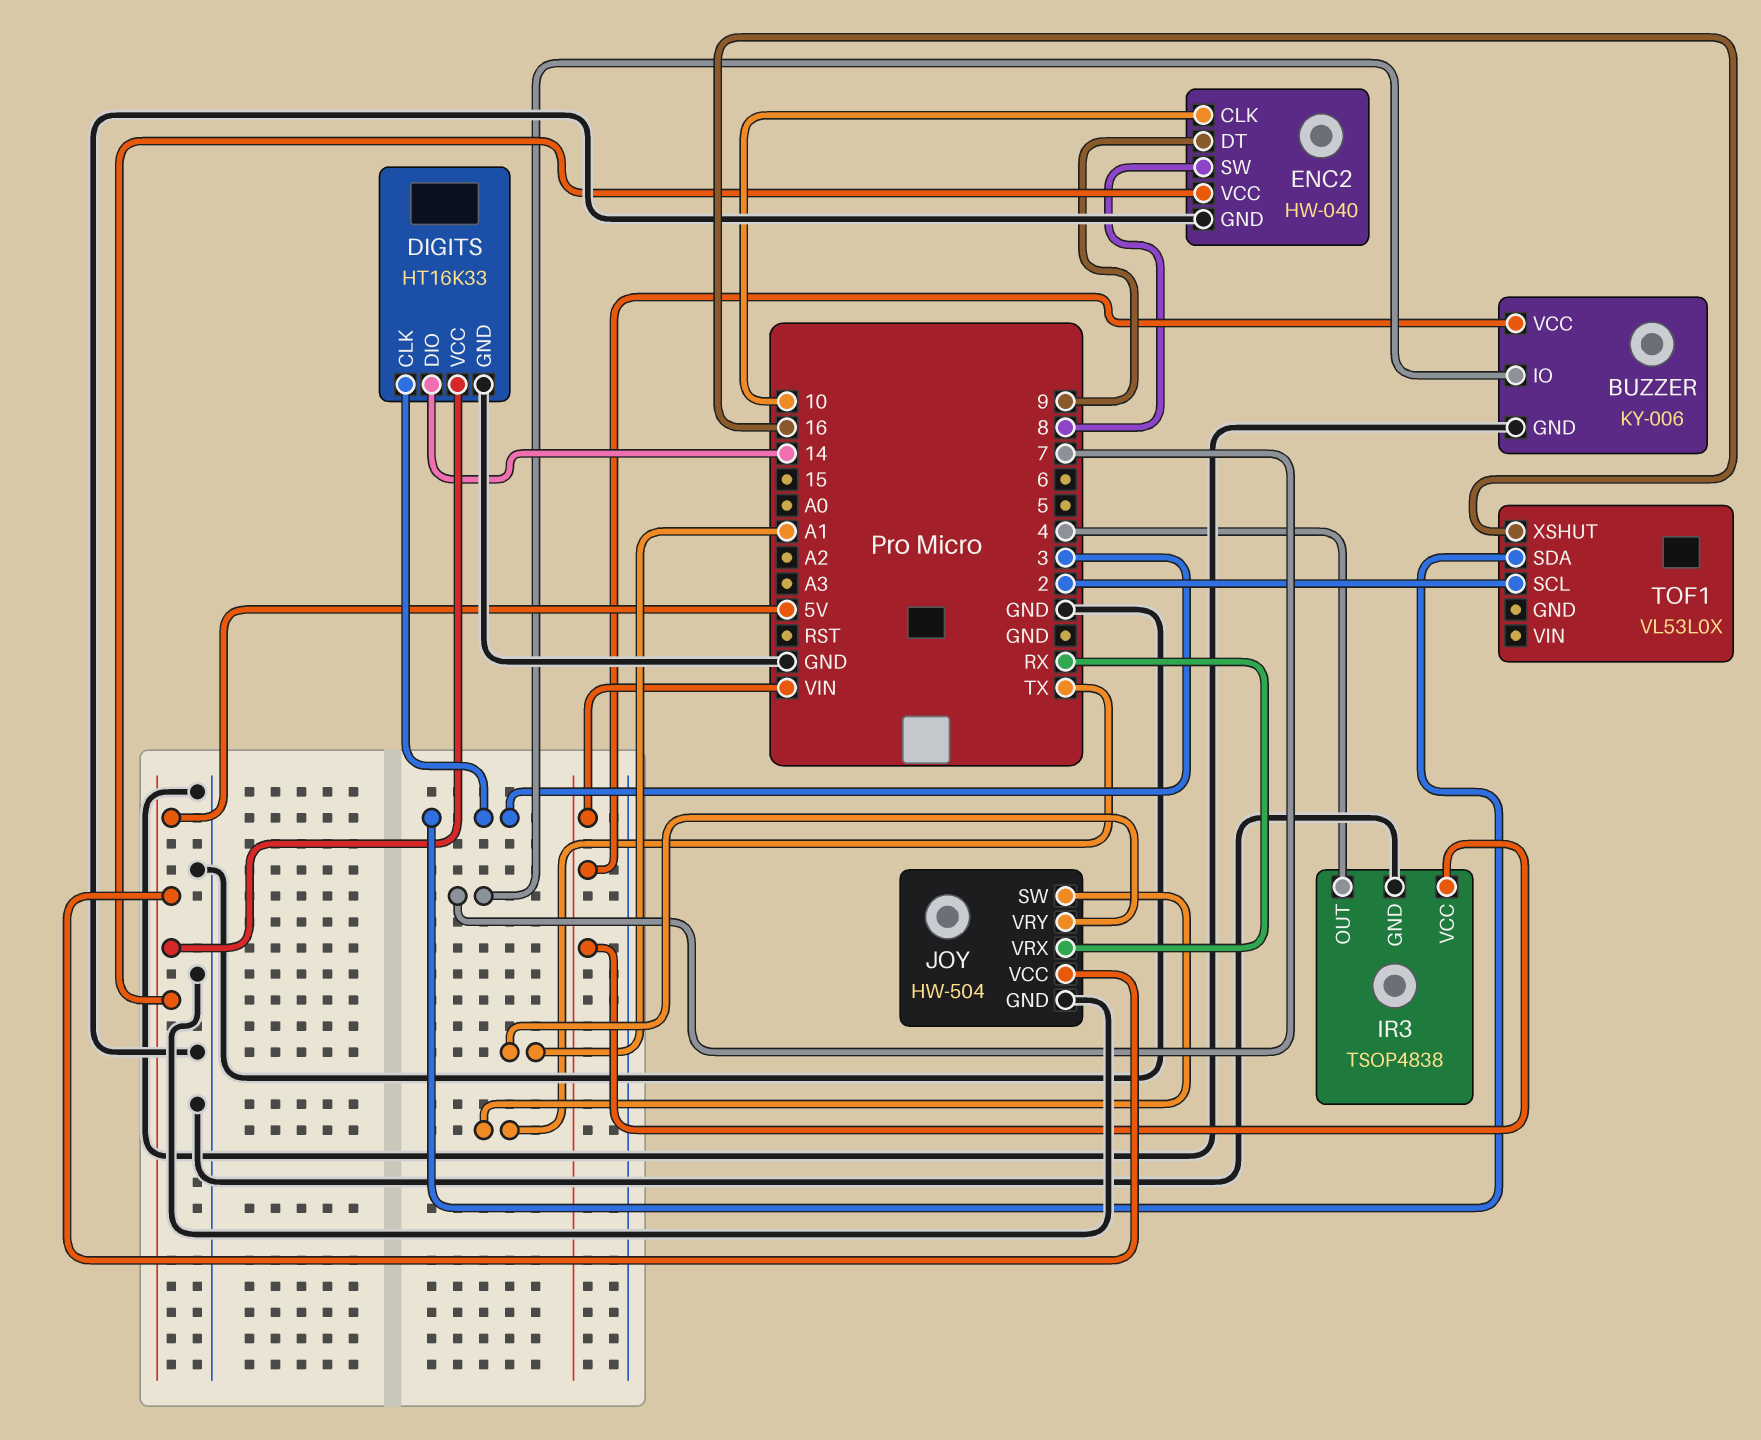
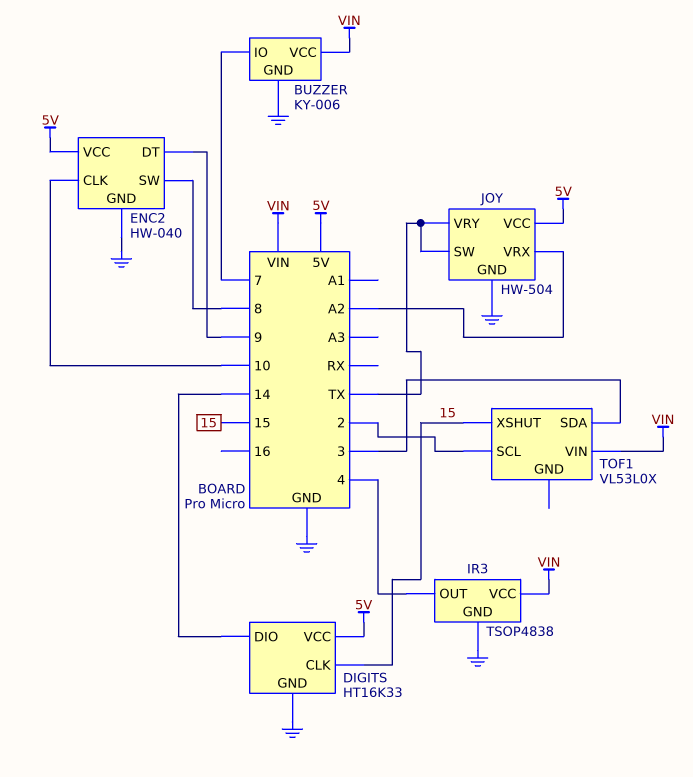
DIGITS pin CLK: 3 -> 15
JOY pin VRX: RX -> A2
JOY pin VRY: A1 -> TX
TOF1 pin VIN: none -> VIN
TOF1 pin XSHUT: 16 -> 15

